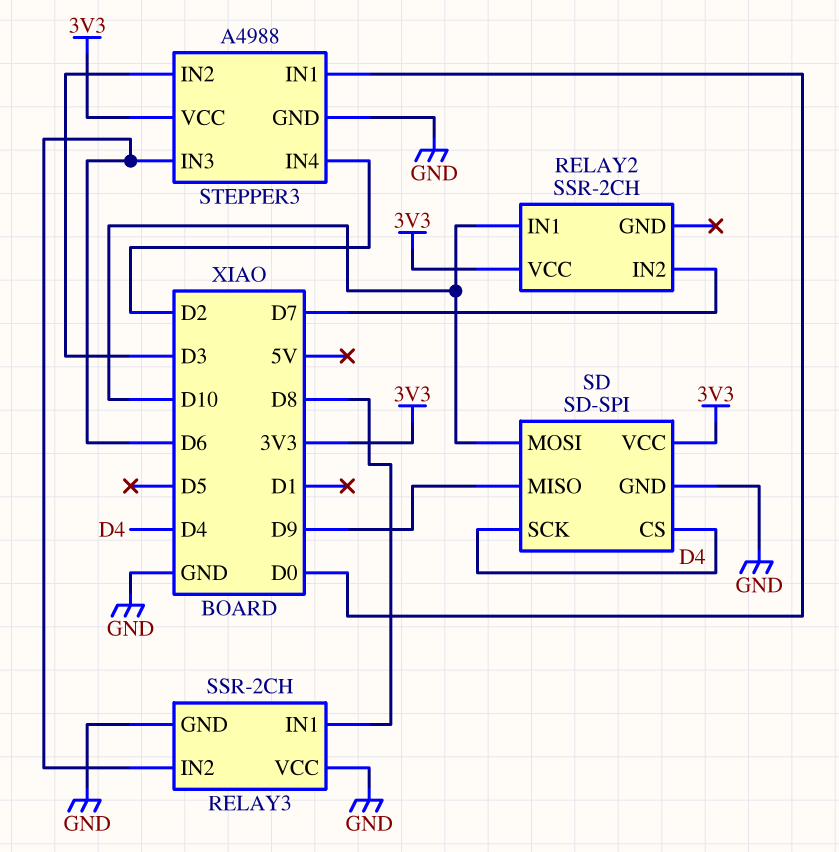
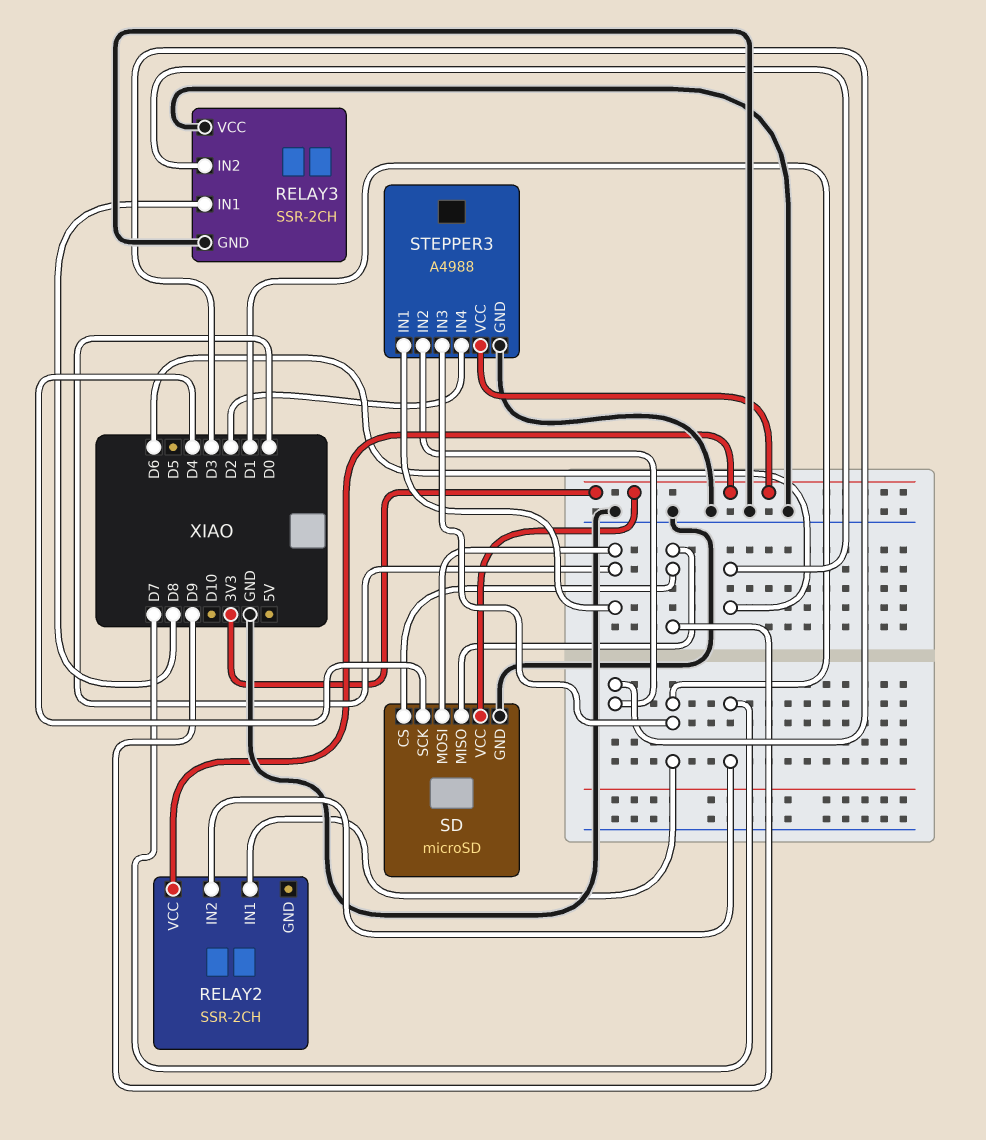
RELAY2 pin IN1: D10 -> D1
SD: SD-SPI -> microSD
SD pin CS: D4 -> D9
SD pin MOSI: D10 -> D0
STEPPER3 pin IN3: D6 -> D1

